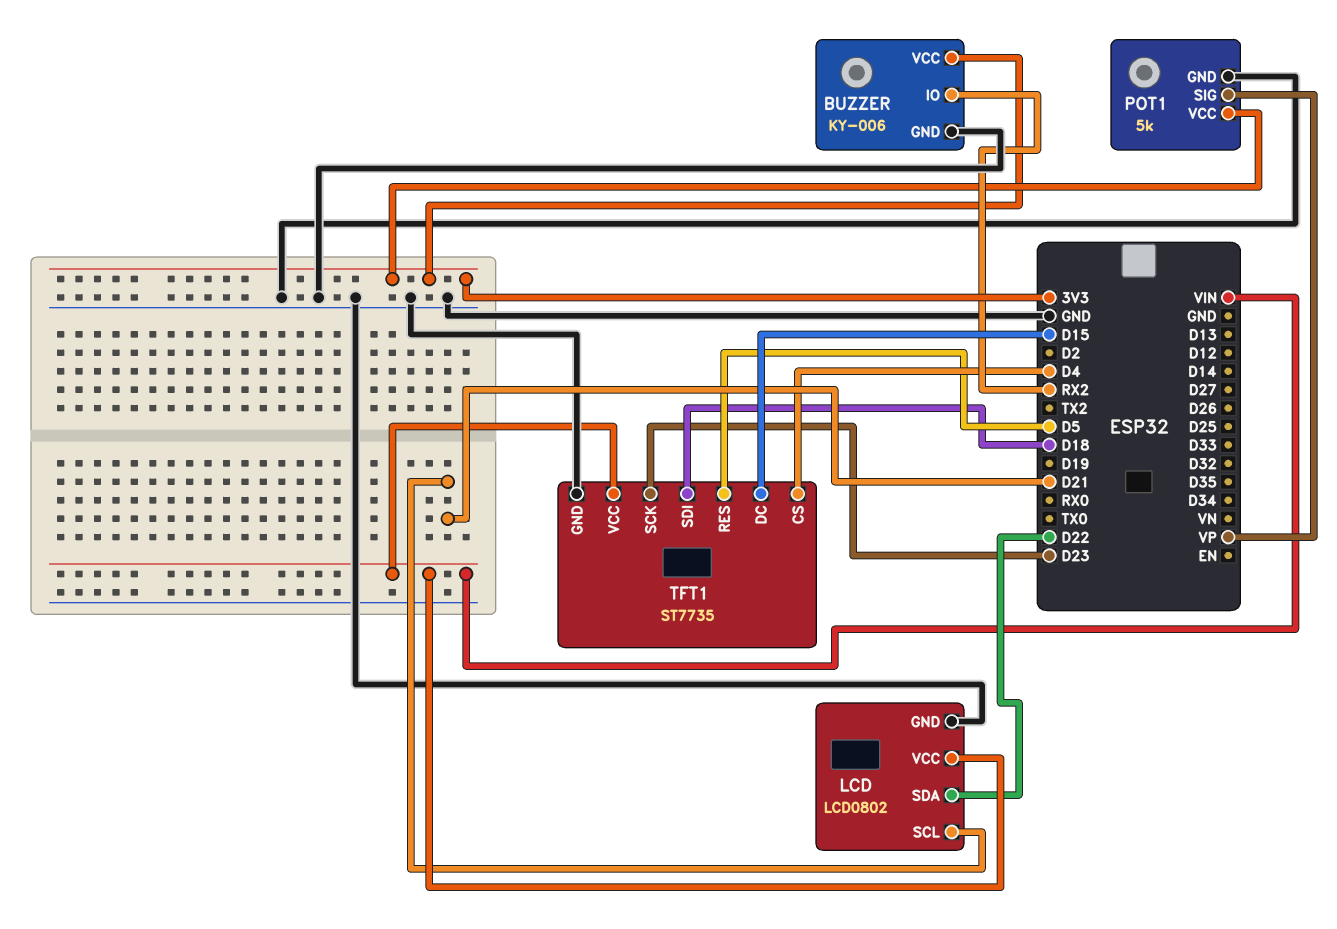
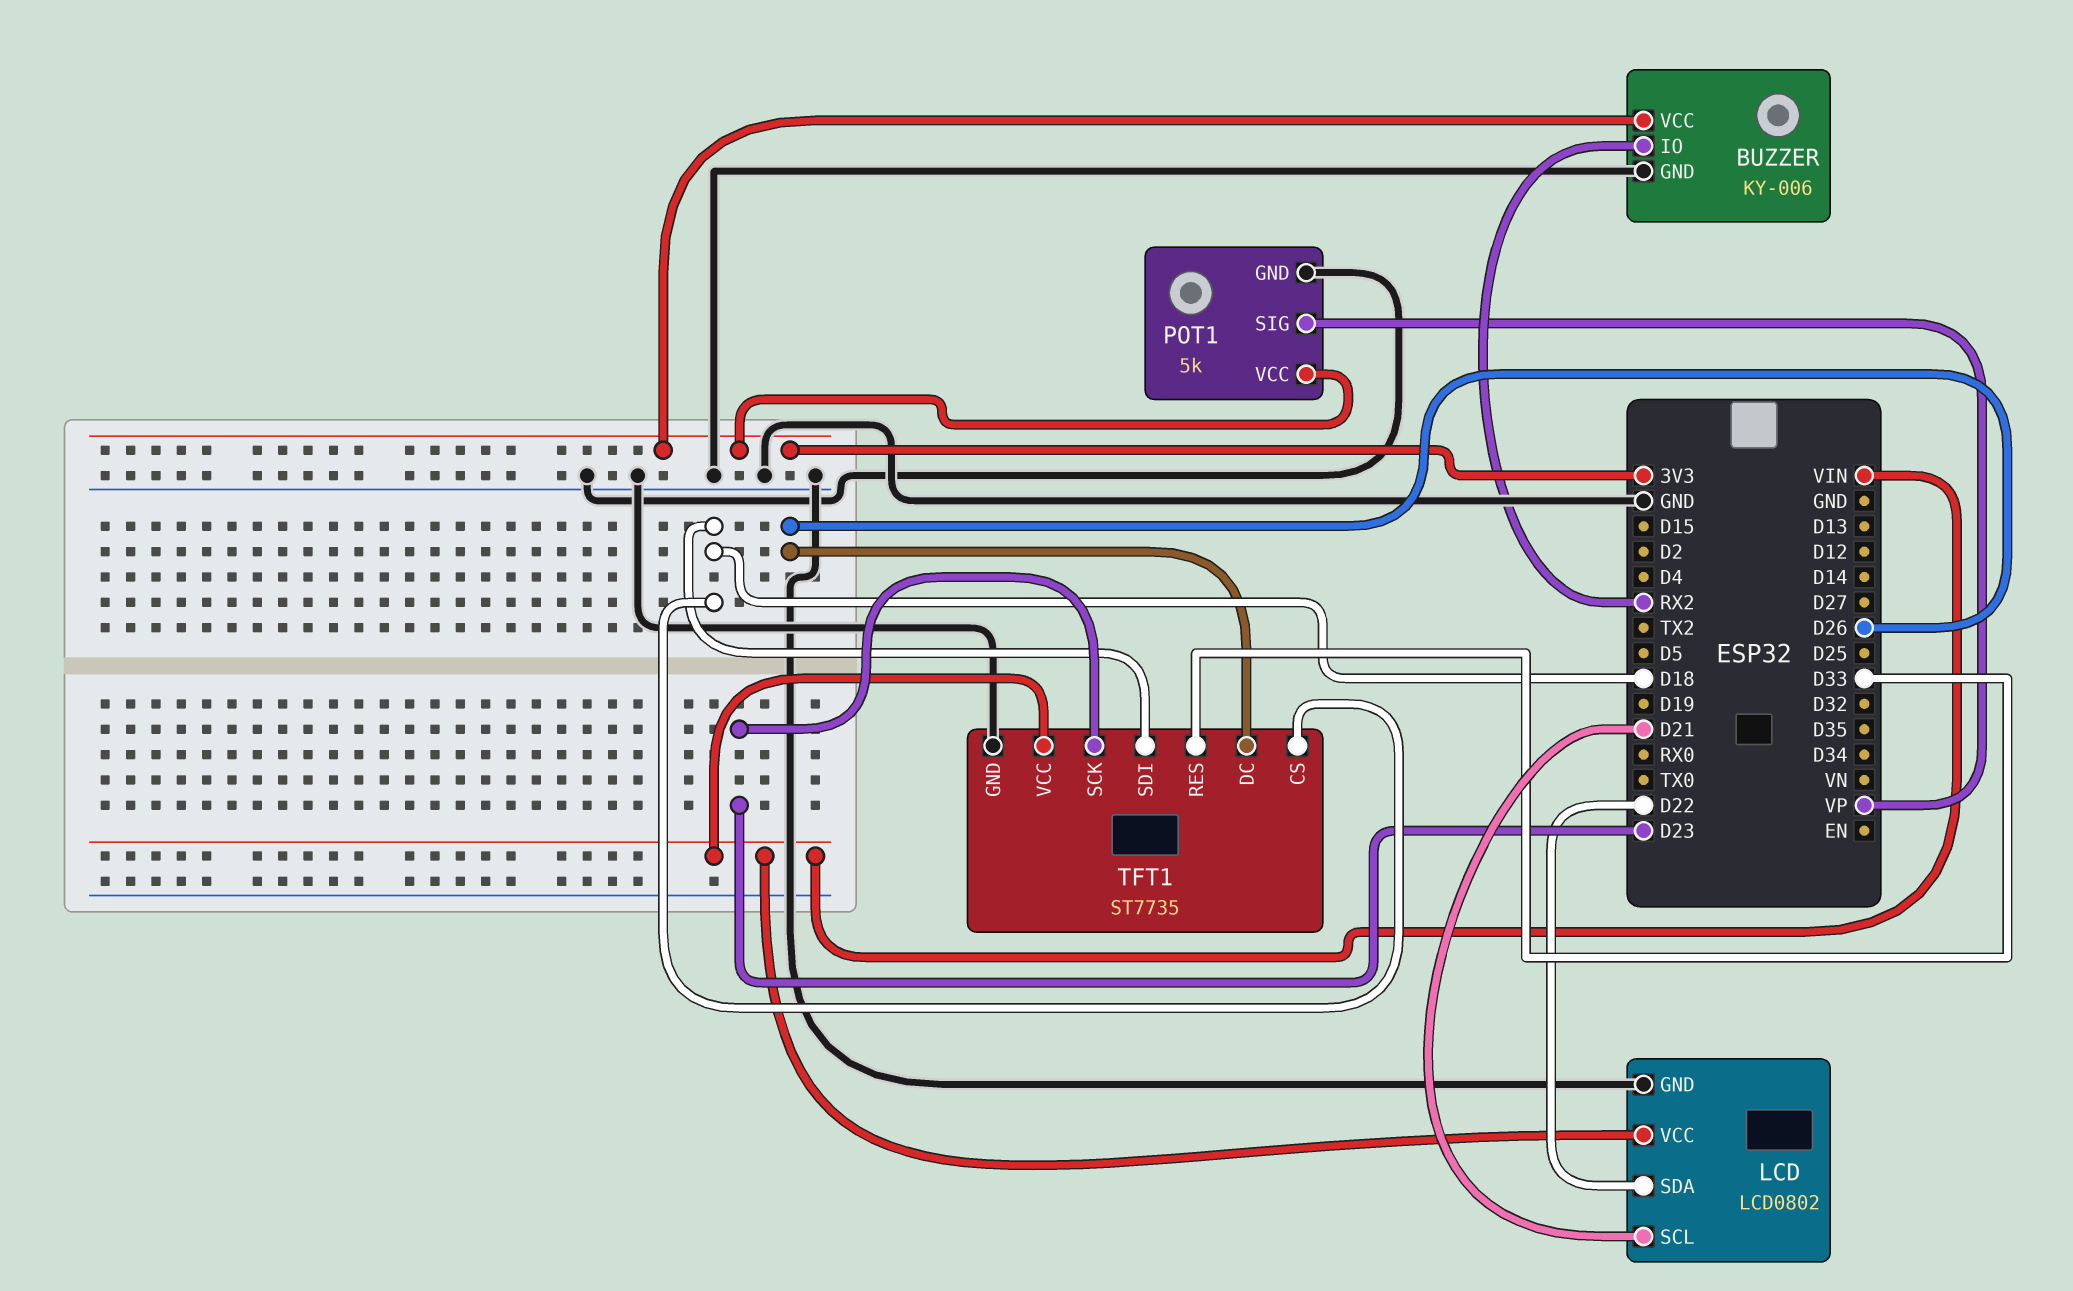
TFT1 pin CS: D4 -> D18
TFT1 pin DC: D15 -> D26
TFT1 pin RES: D5 -> D33

